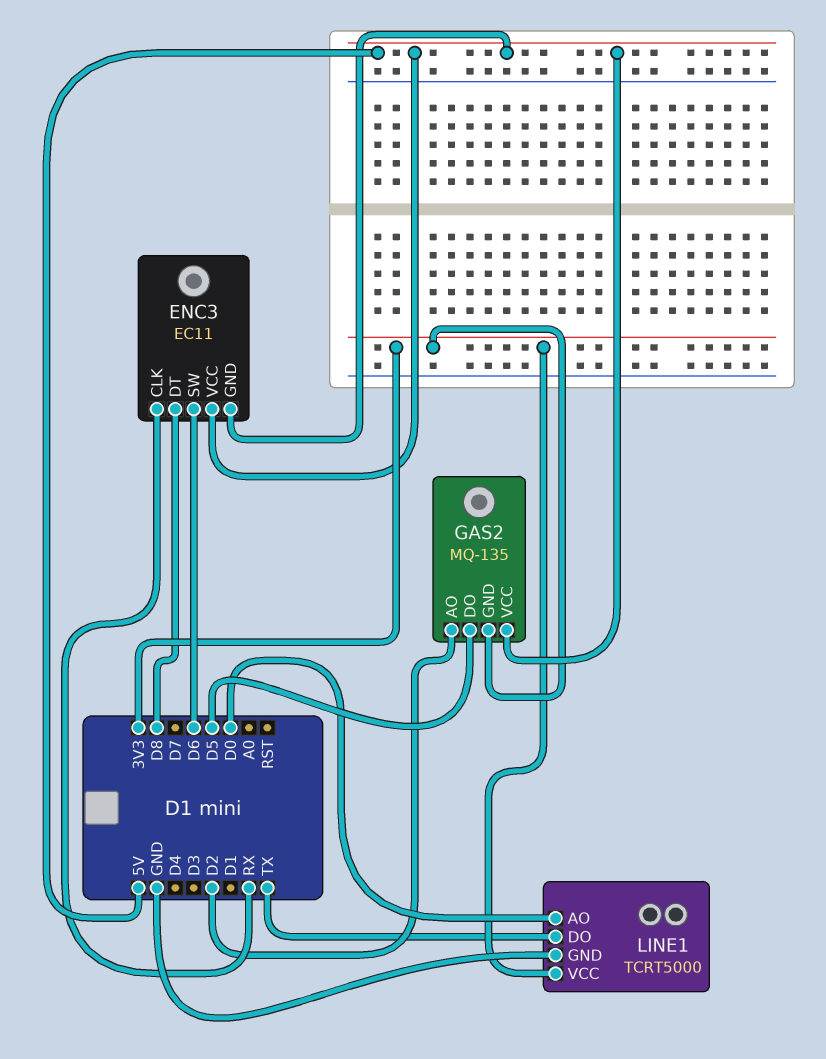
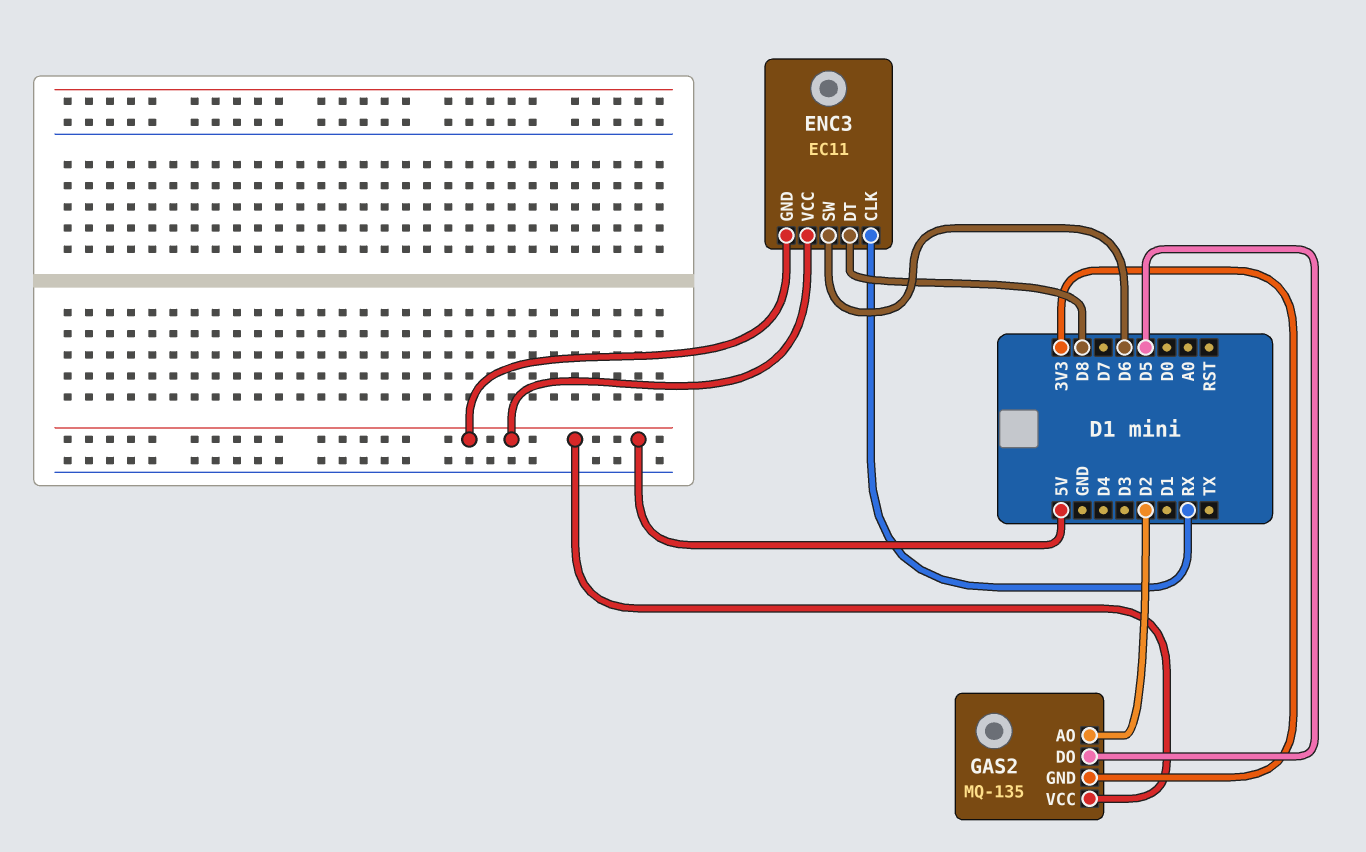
LINE1: TCRT5000 -> none
LINE1 pin AO: D0 -> none
LINE1 pin DO: TX -> none
LINE1 pin GND: GND -> none
LINE1 pin VCC: 3V3 -> none

